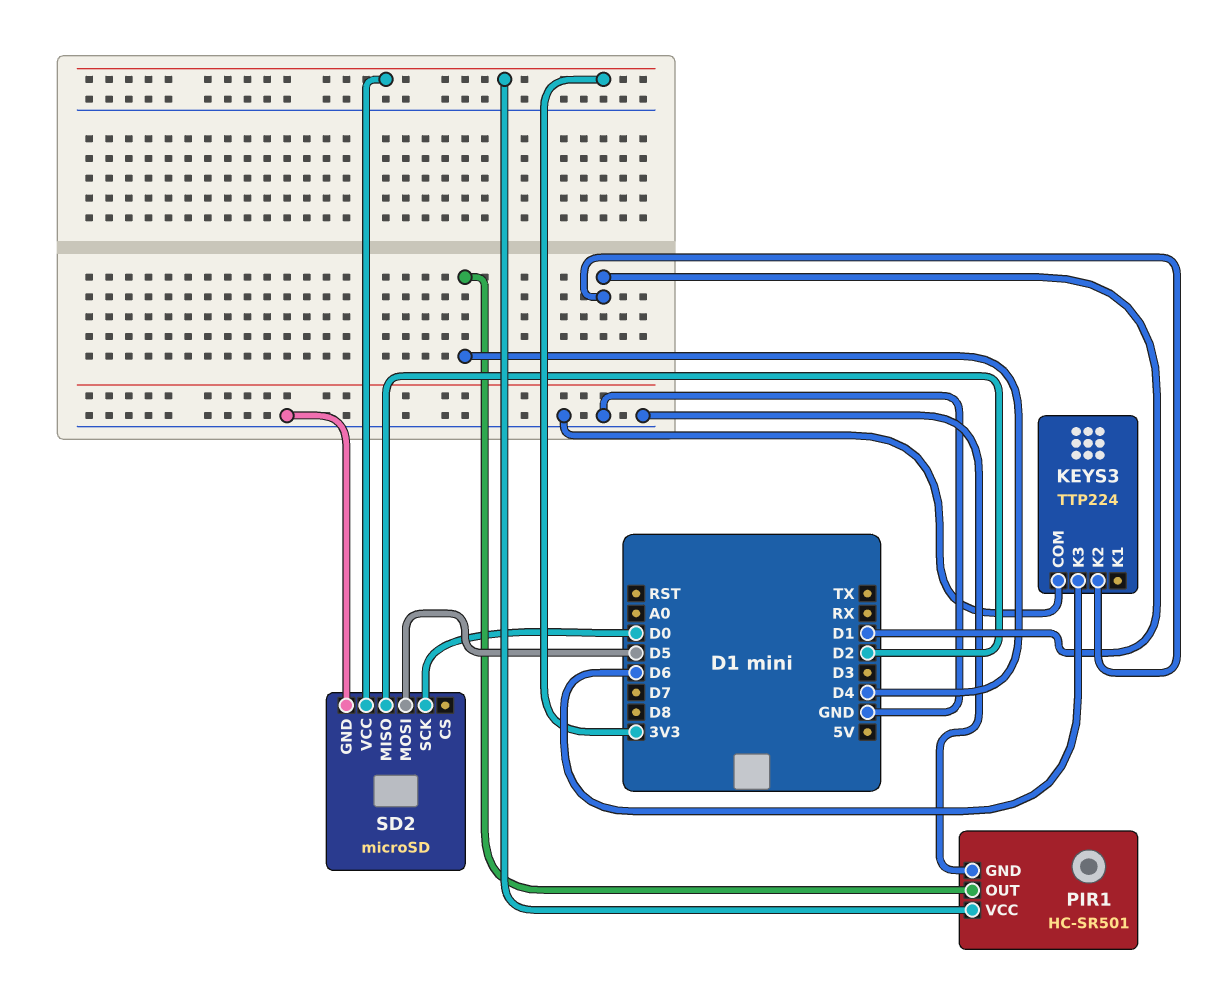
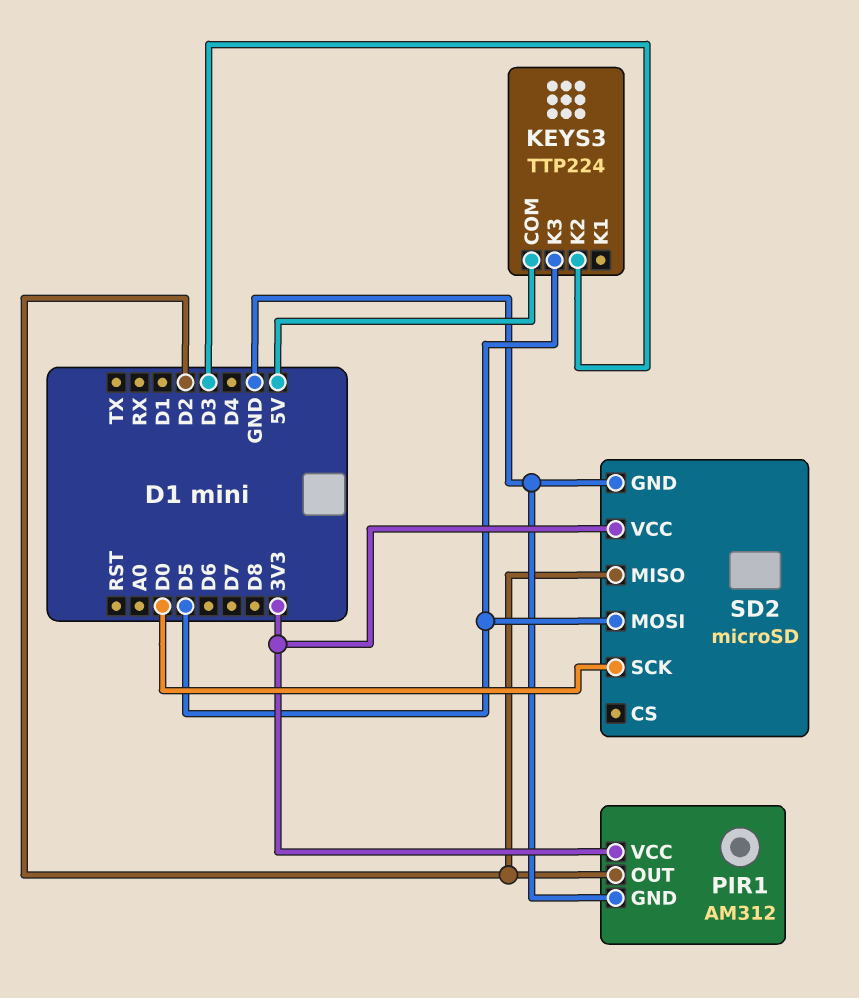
KEYS3 pin COM: GND -> 5V
KEYS3 pin K2: D1 -> D3
KEYS3 pin K3: D6 -> D5
PIR1: HC-SR501 -> AM312
PIR1 pin OUT: D4 -> D2

